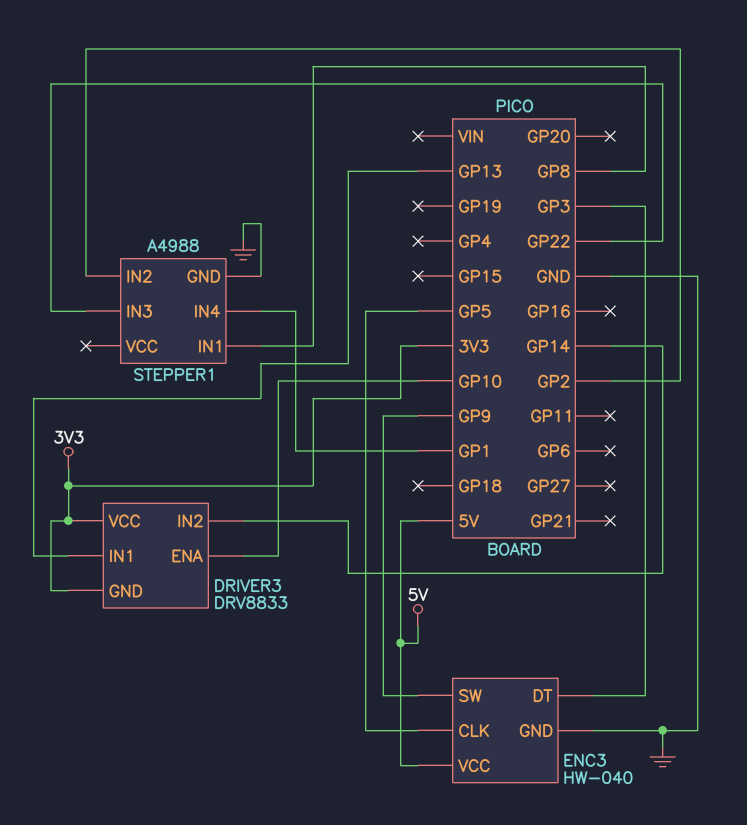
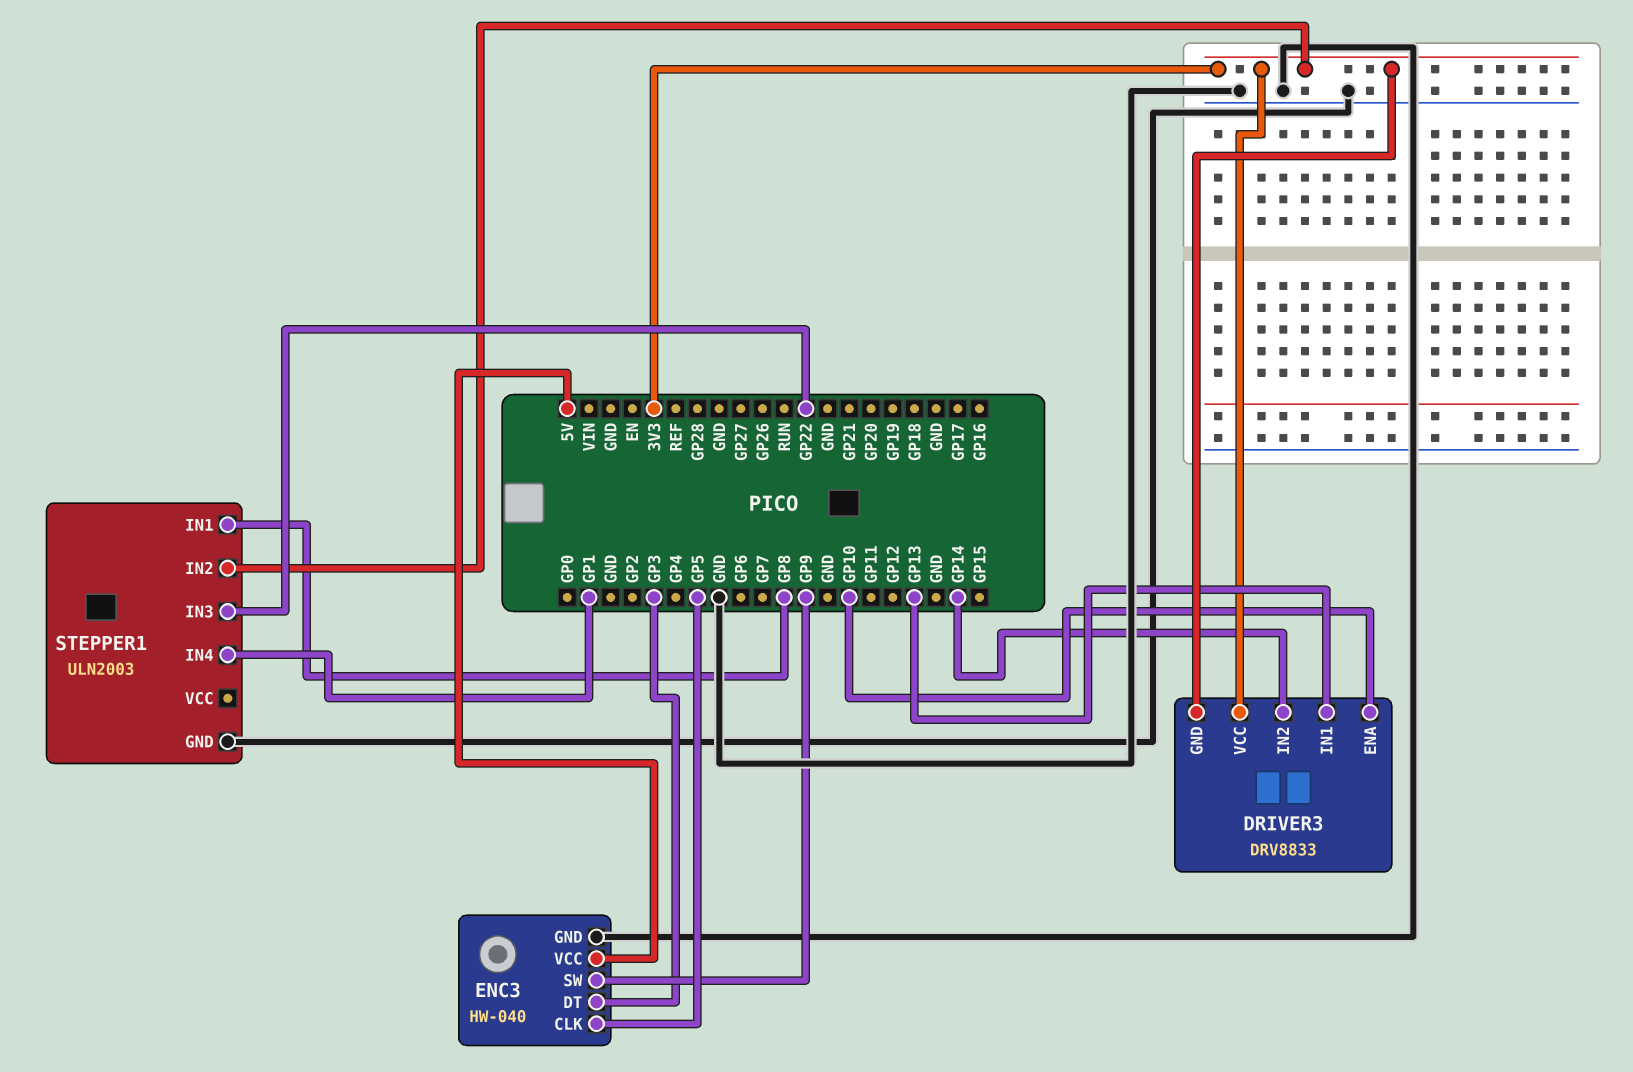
STEPPER1: A4988 -> ULN2003
STEPPER1 pin IN2: GP2 -> 3V3

